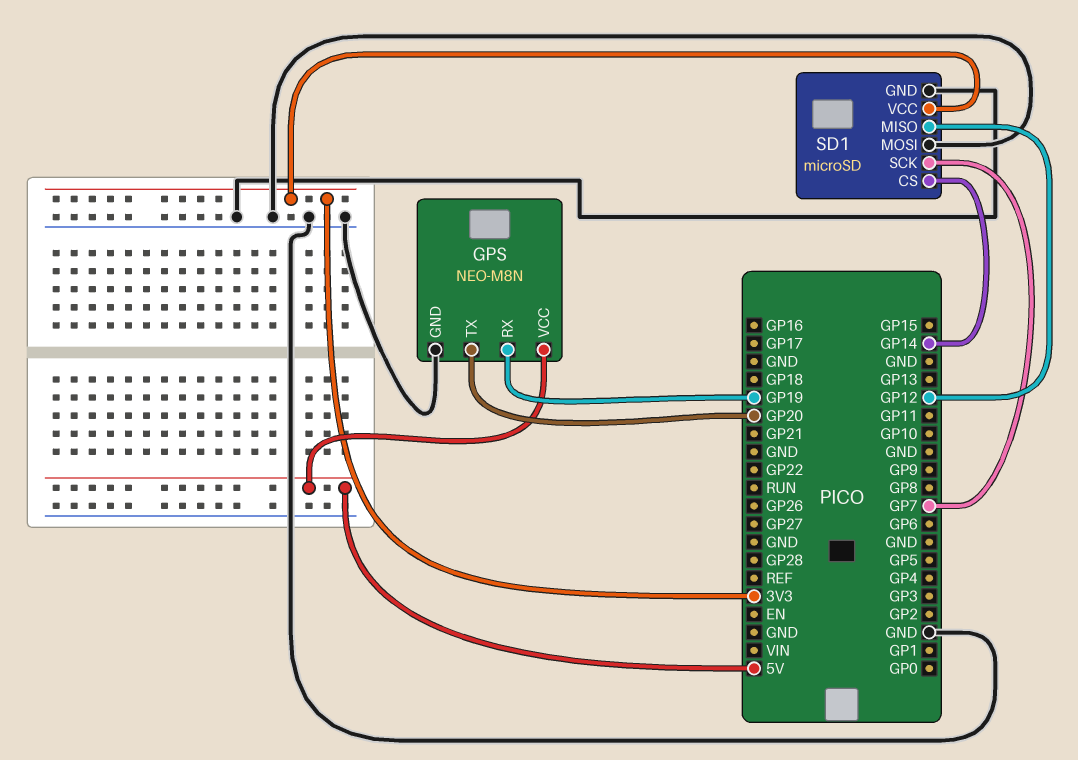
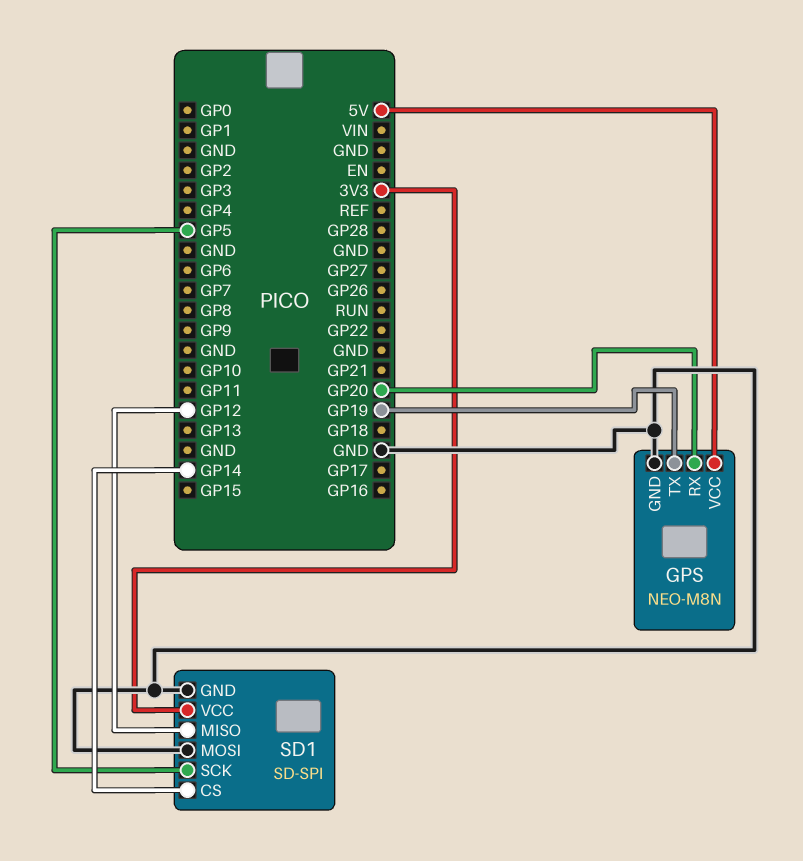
GPS pin RX: GP19 -> GP20
GPS pin TX: GP20 -> GP19
SD1: microSD -> SD-SPI
SD1 pin SCK: GP7 -> GP5

